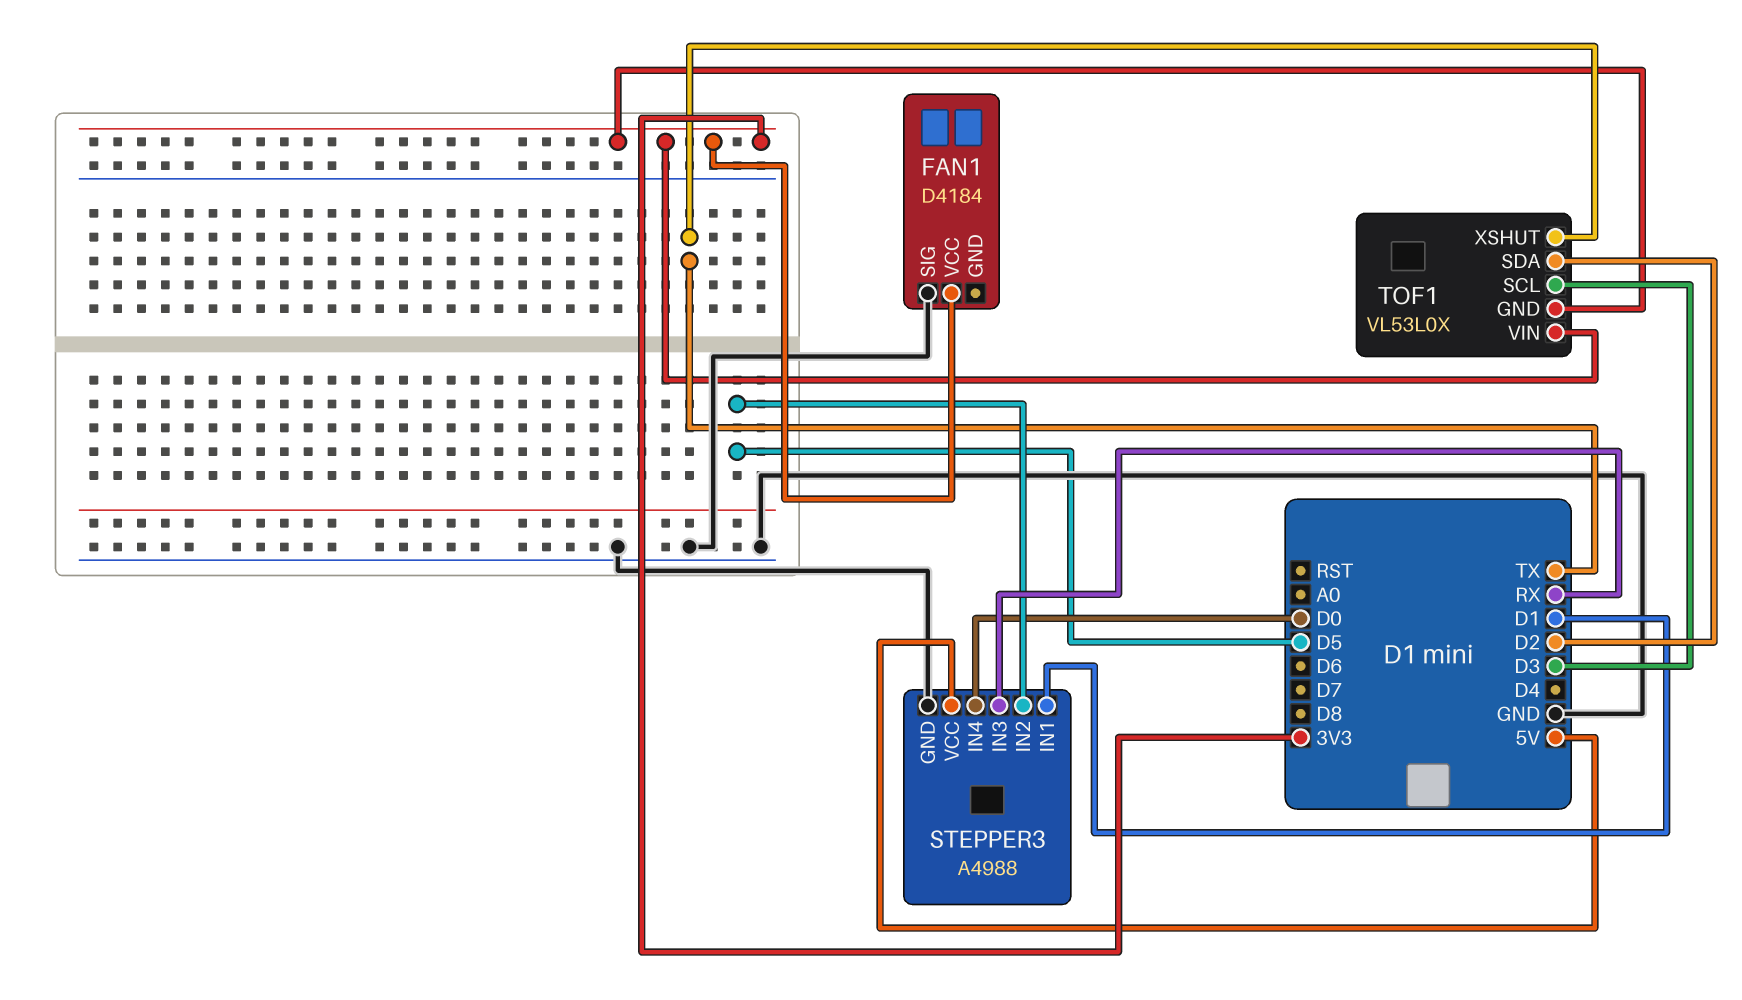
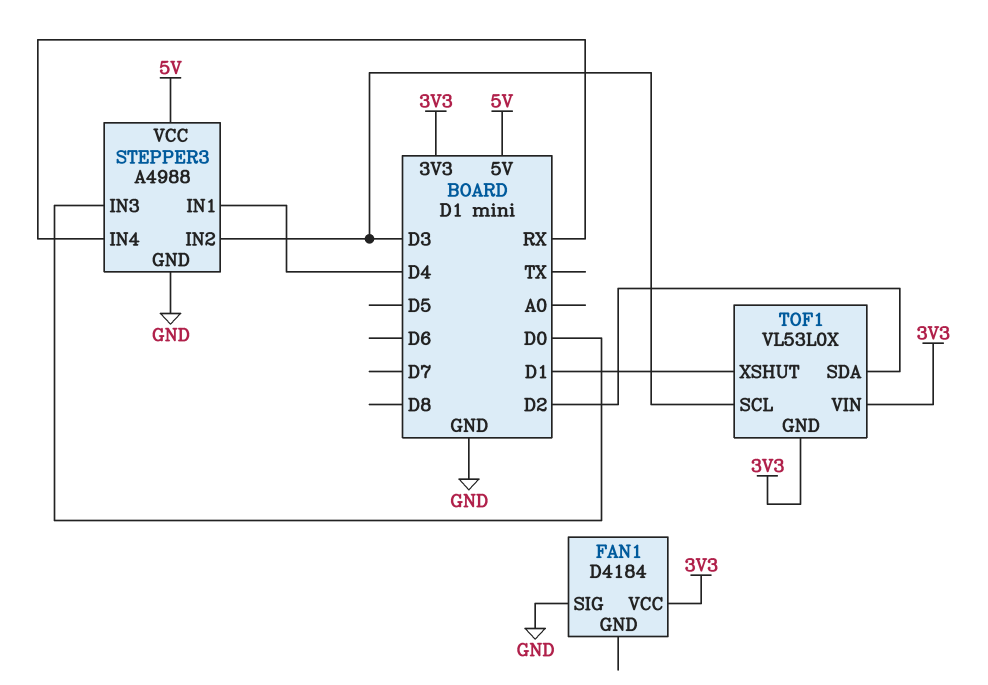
STEPPER3 pin IN1: D1 -> D4
STEPPER3 pin IN2: D5 -> D3
STEPPER3 pin IN3: RX -> D0
STEPPER3 pin IN4: D0 -> RX
TOF1 pin XSHUT: TX -> D1

